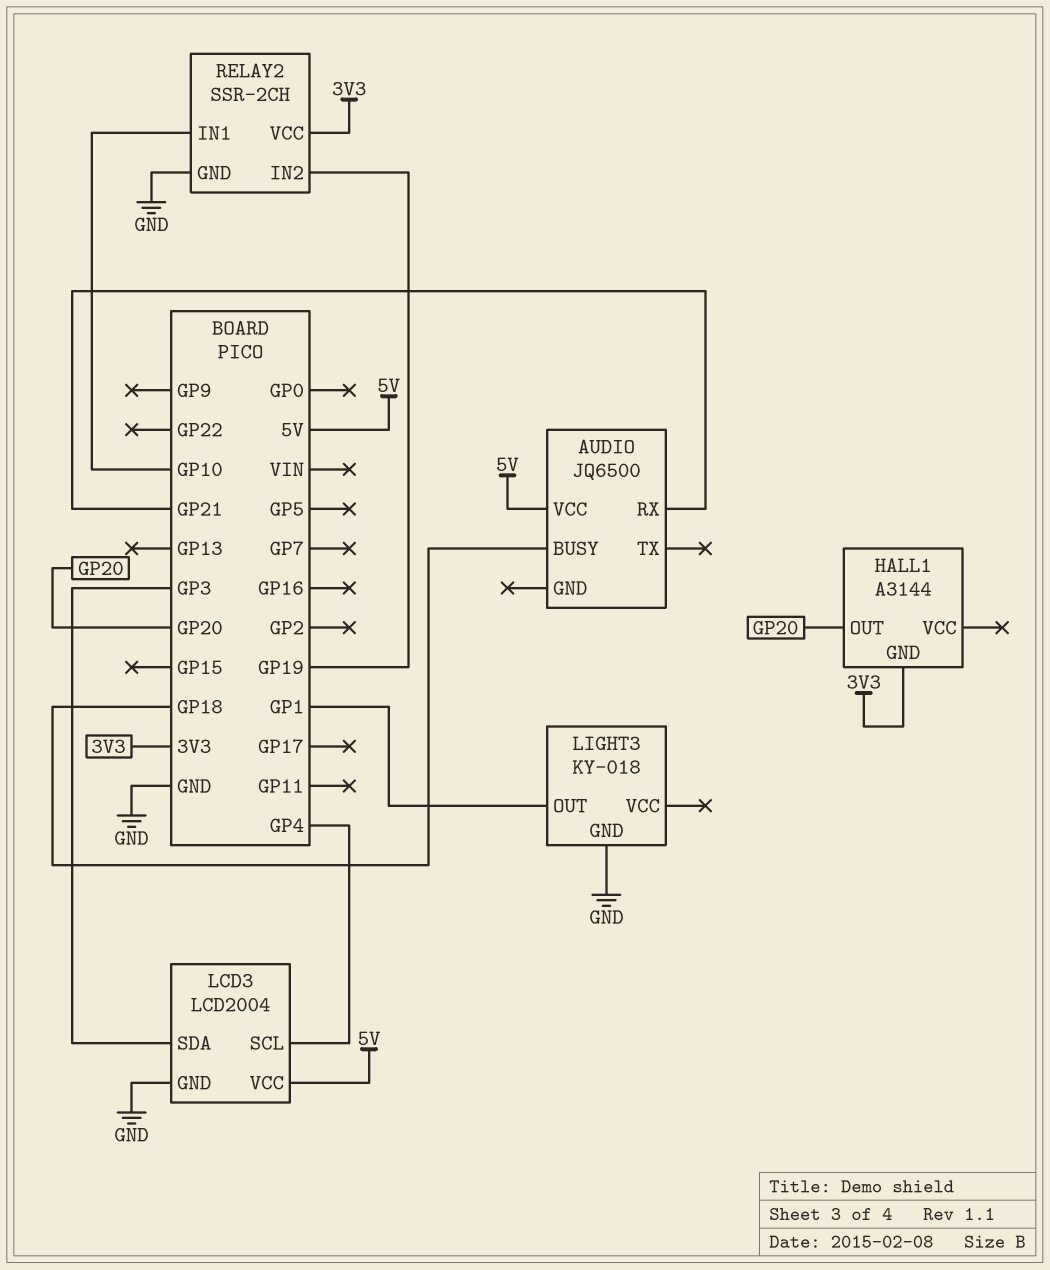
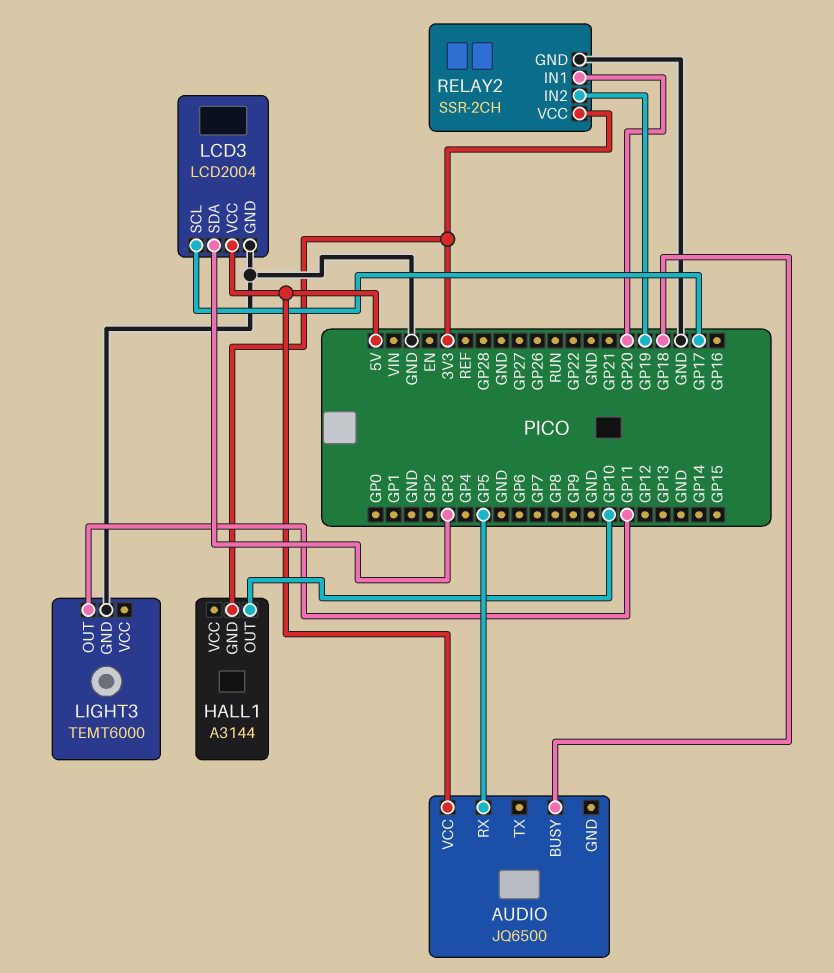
AUDIO pin RX: GP21 -> GP5
HALL1 pin OUT: GP20 -> GP10
LCD3 pin SCL: GP4 -> GP17
LIGHT3: KY-018 -> TEMT6000
LIGHT3 pin OUT: GP1 -> GP11
RELAY2 pin IN1: GP10 -> GP20

